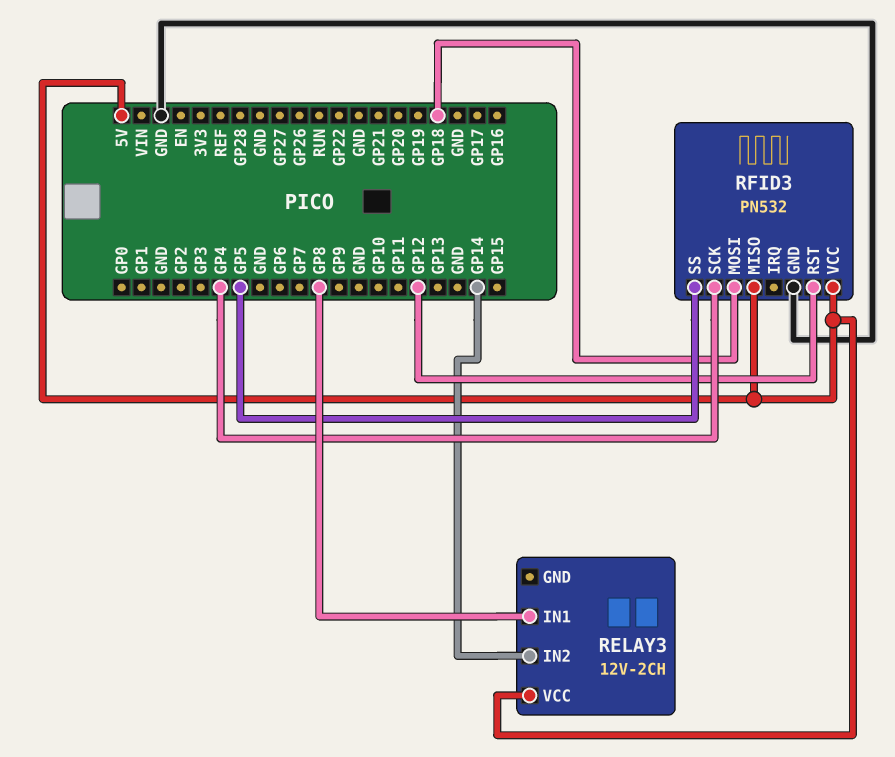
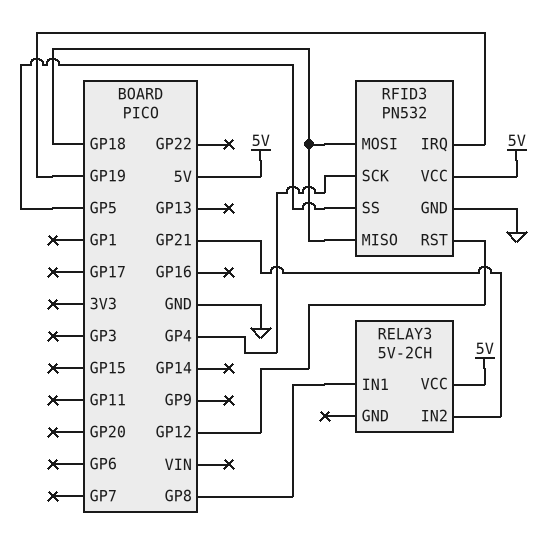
RELAY3: 12V-2CH -> 5V-2CH
RELAY3 pin IN2: GP14 -> GP21
RFID3 pin IRQ: none -> GP19
RFID3 pin MISO: 5V -> GP18

